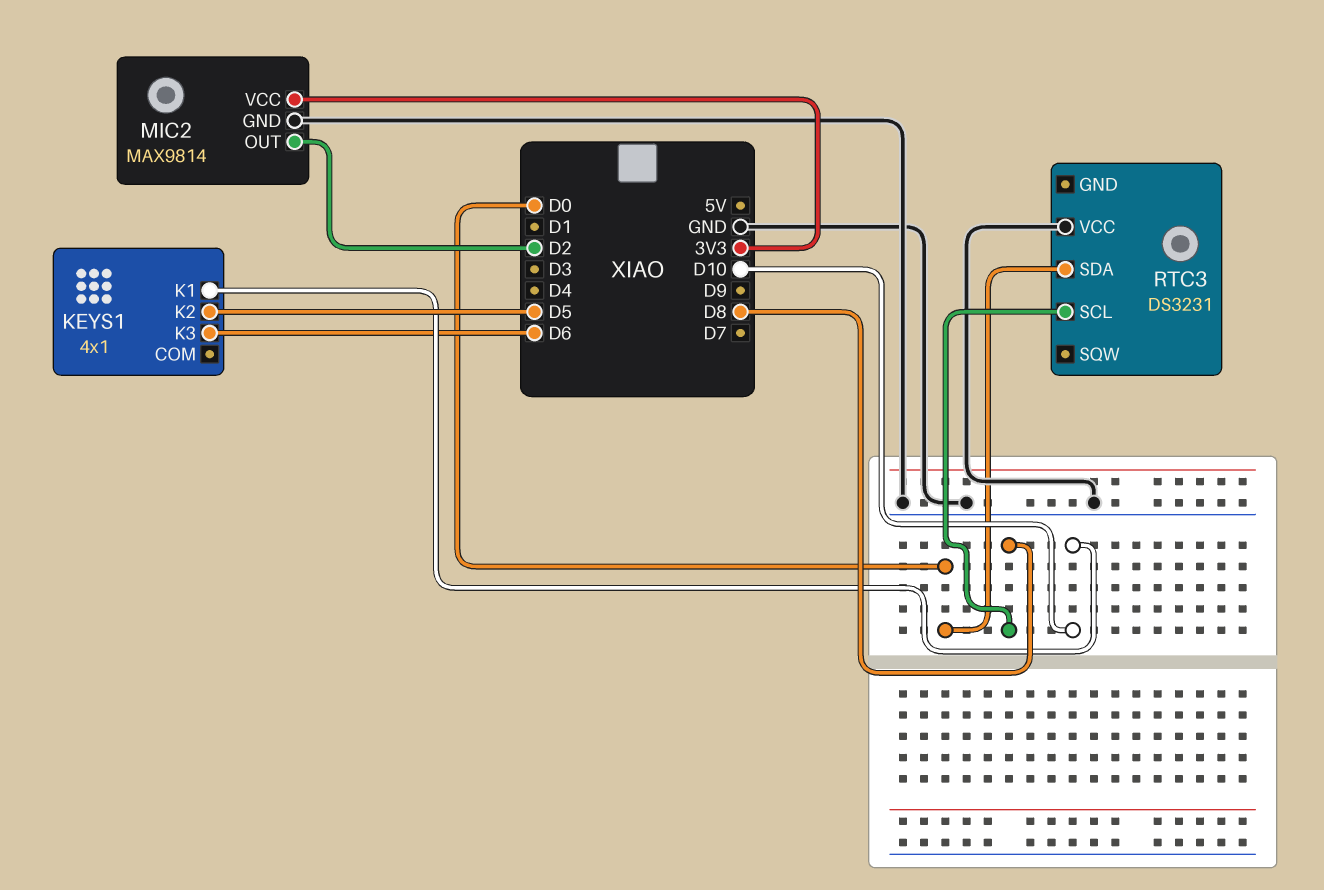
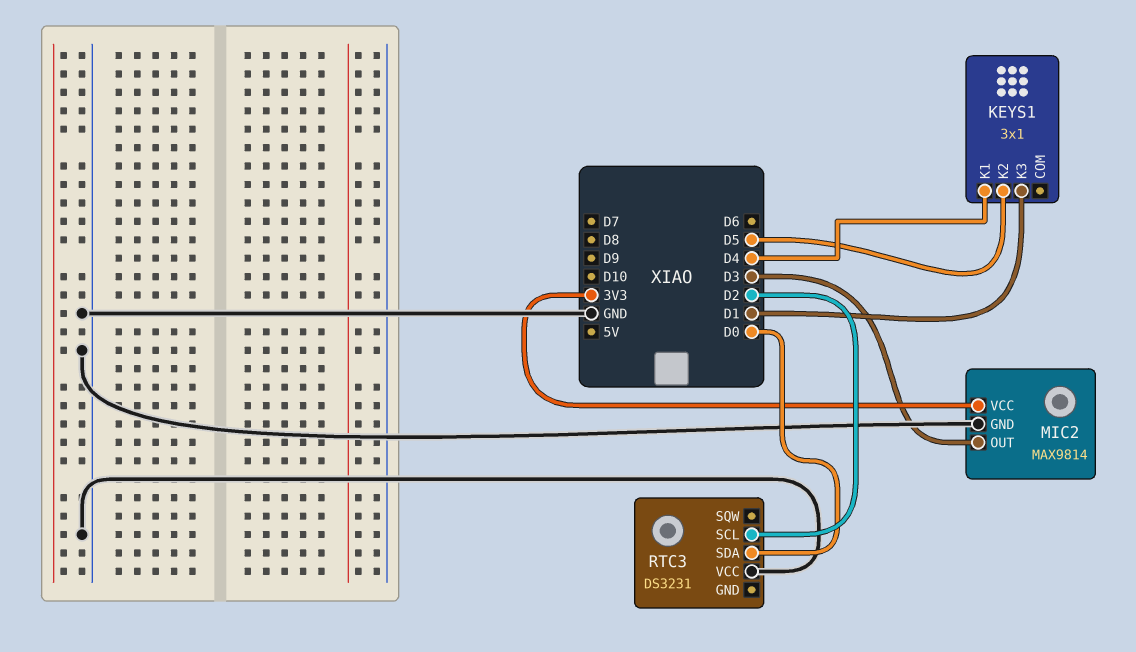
KEYS1: 4x1 -> 3x1
KEYS1 pin K1: D10 -> D4
KEYS1 pin K3: D6 -> D1
MIC2 pin OUT: D2 -> D3
RTC3 pin SCL: D8 -> D2

